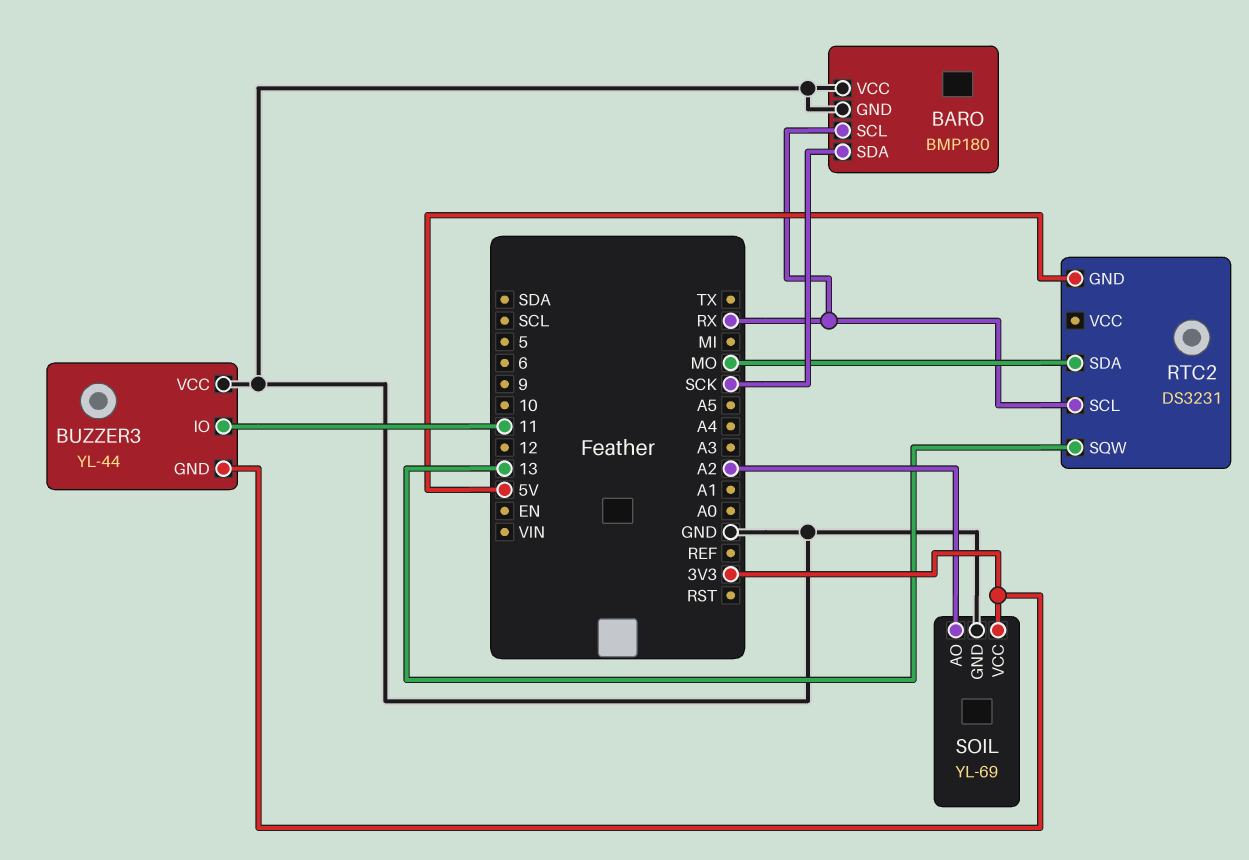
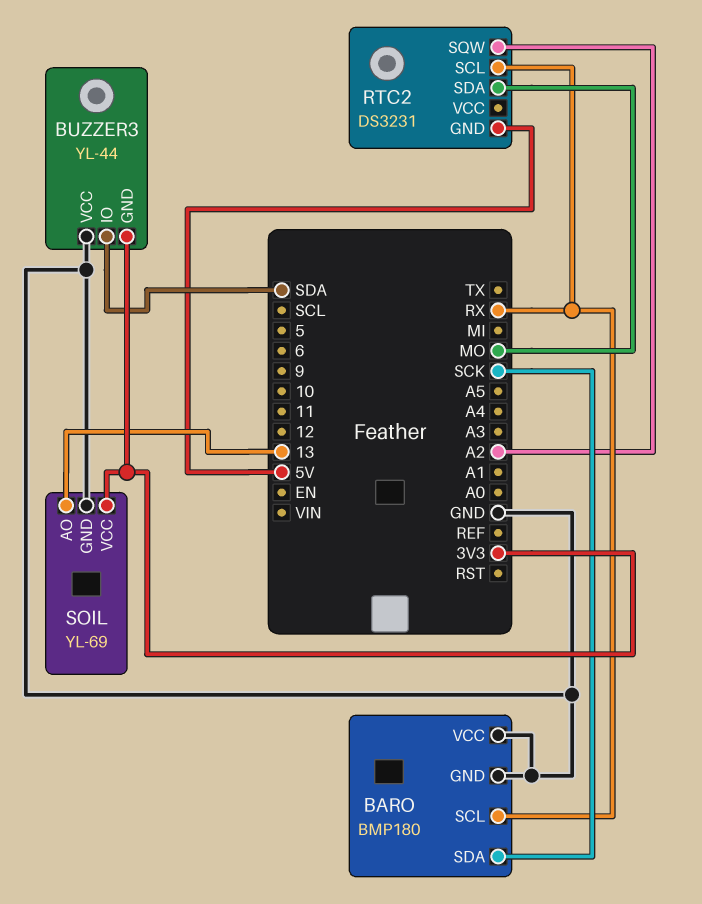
BUZZER3 pin IO: 11 -> SDA
RTC2 pin SQW: 13 -> A2
SOIL pin AO: A2 -> 13

